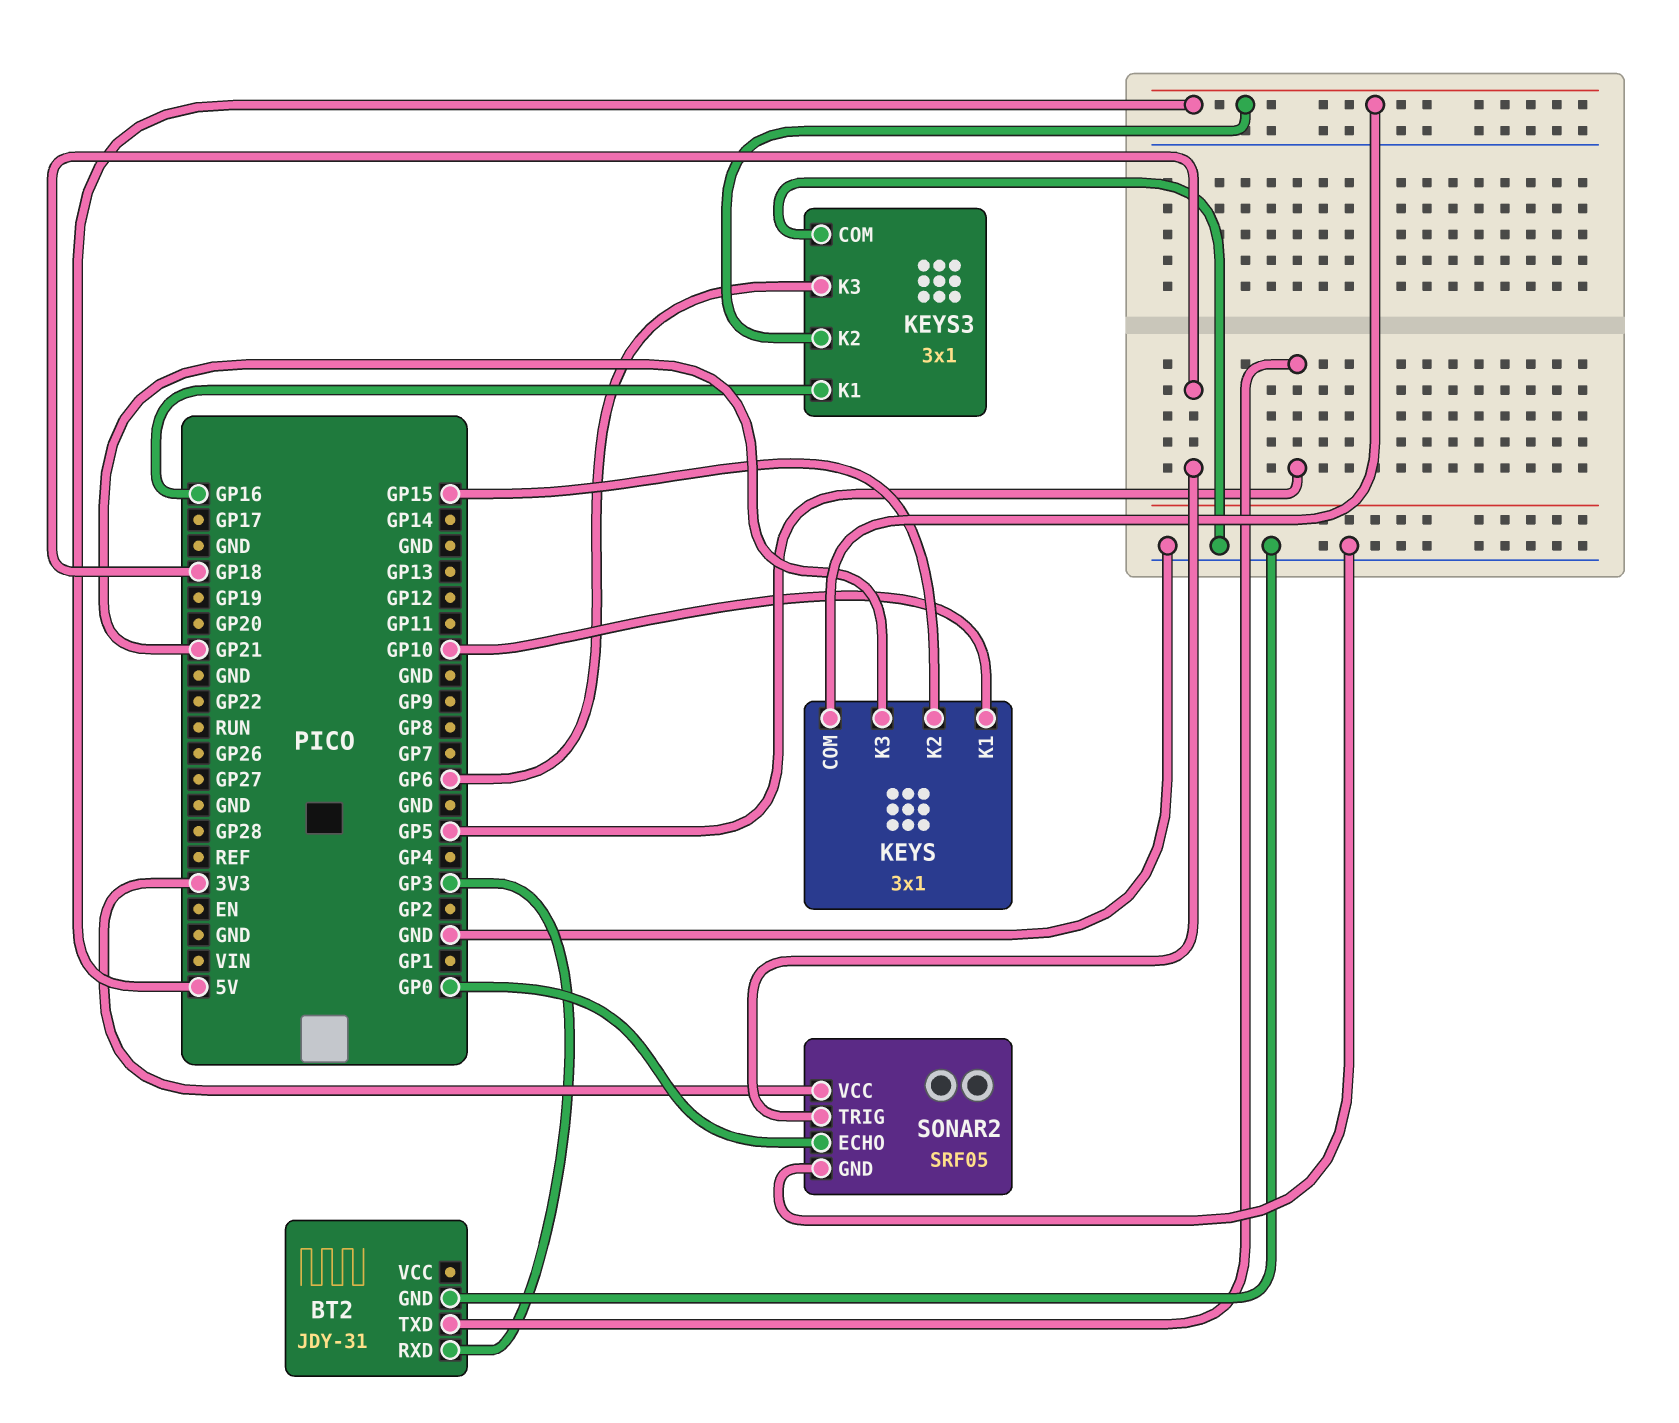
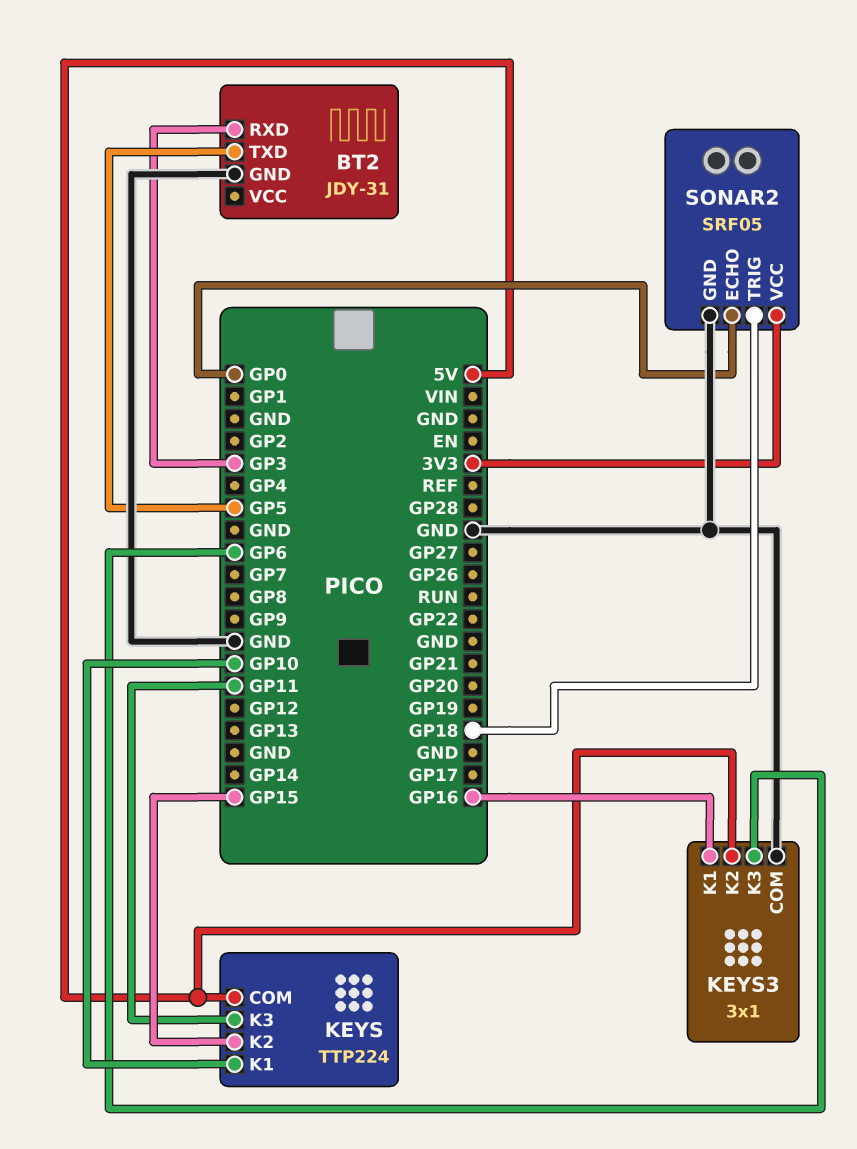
KEYS: 3x1 -> TTP224
KEYS pin K3: GP21 -> GP11

